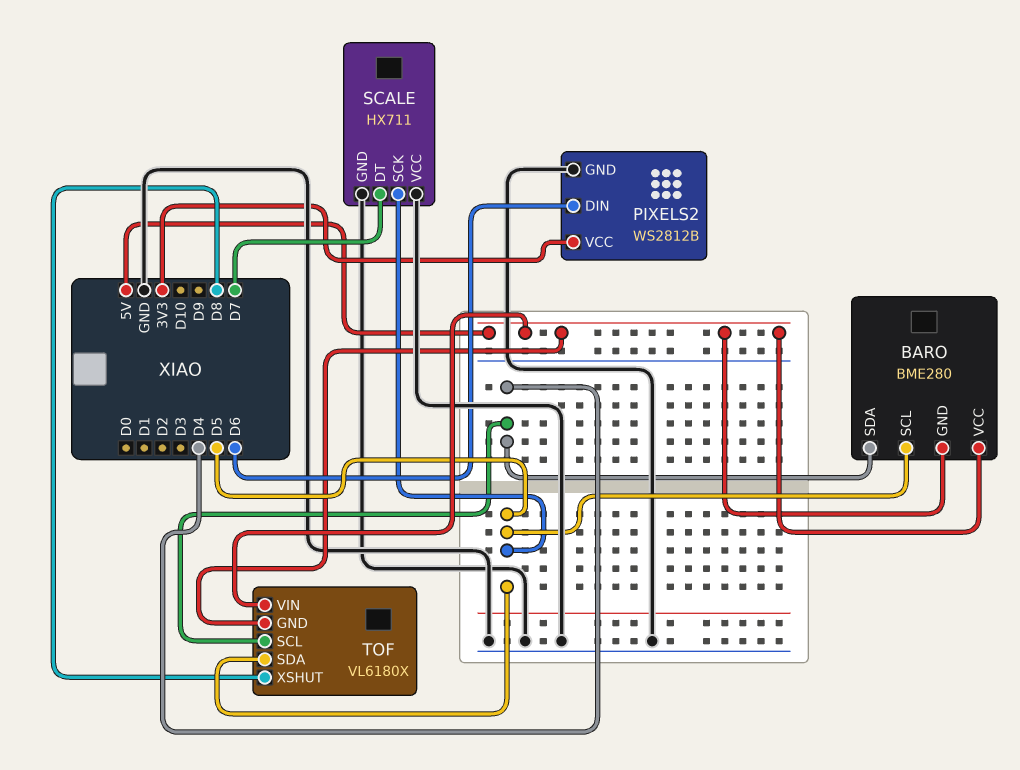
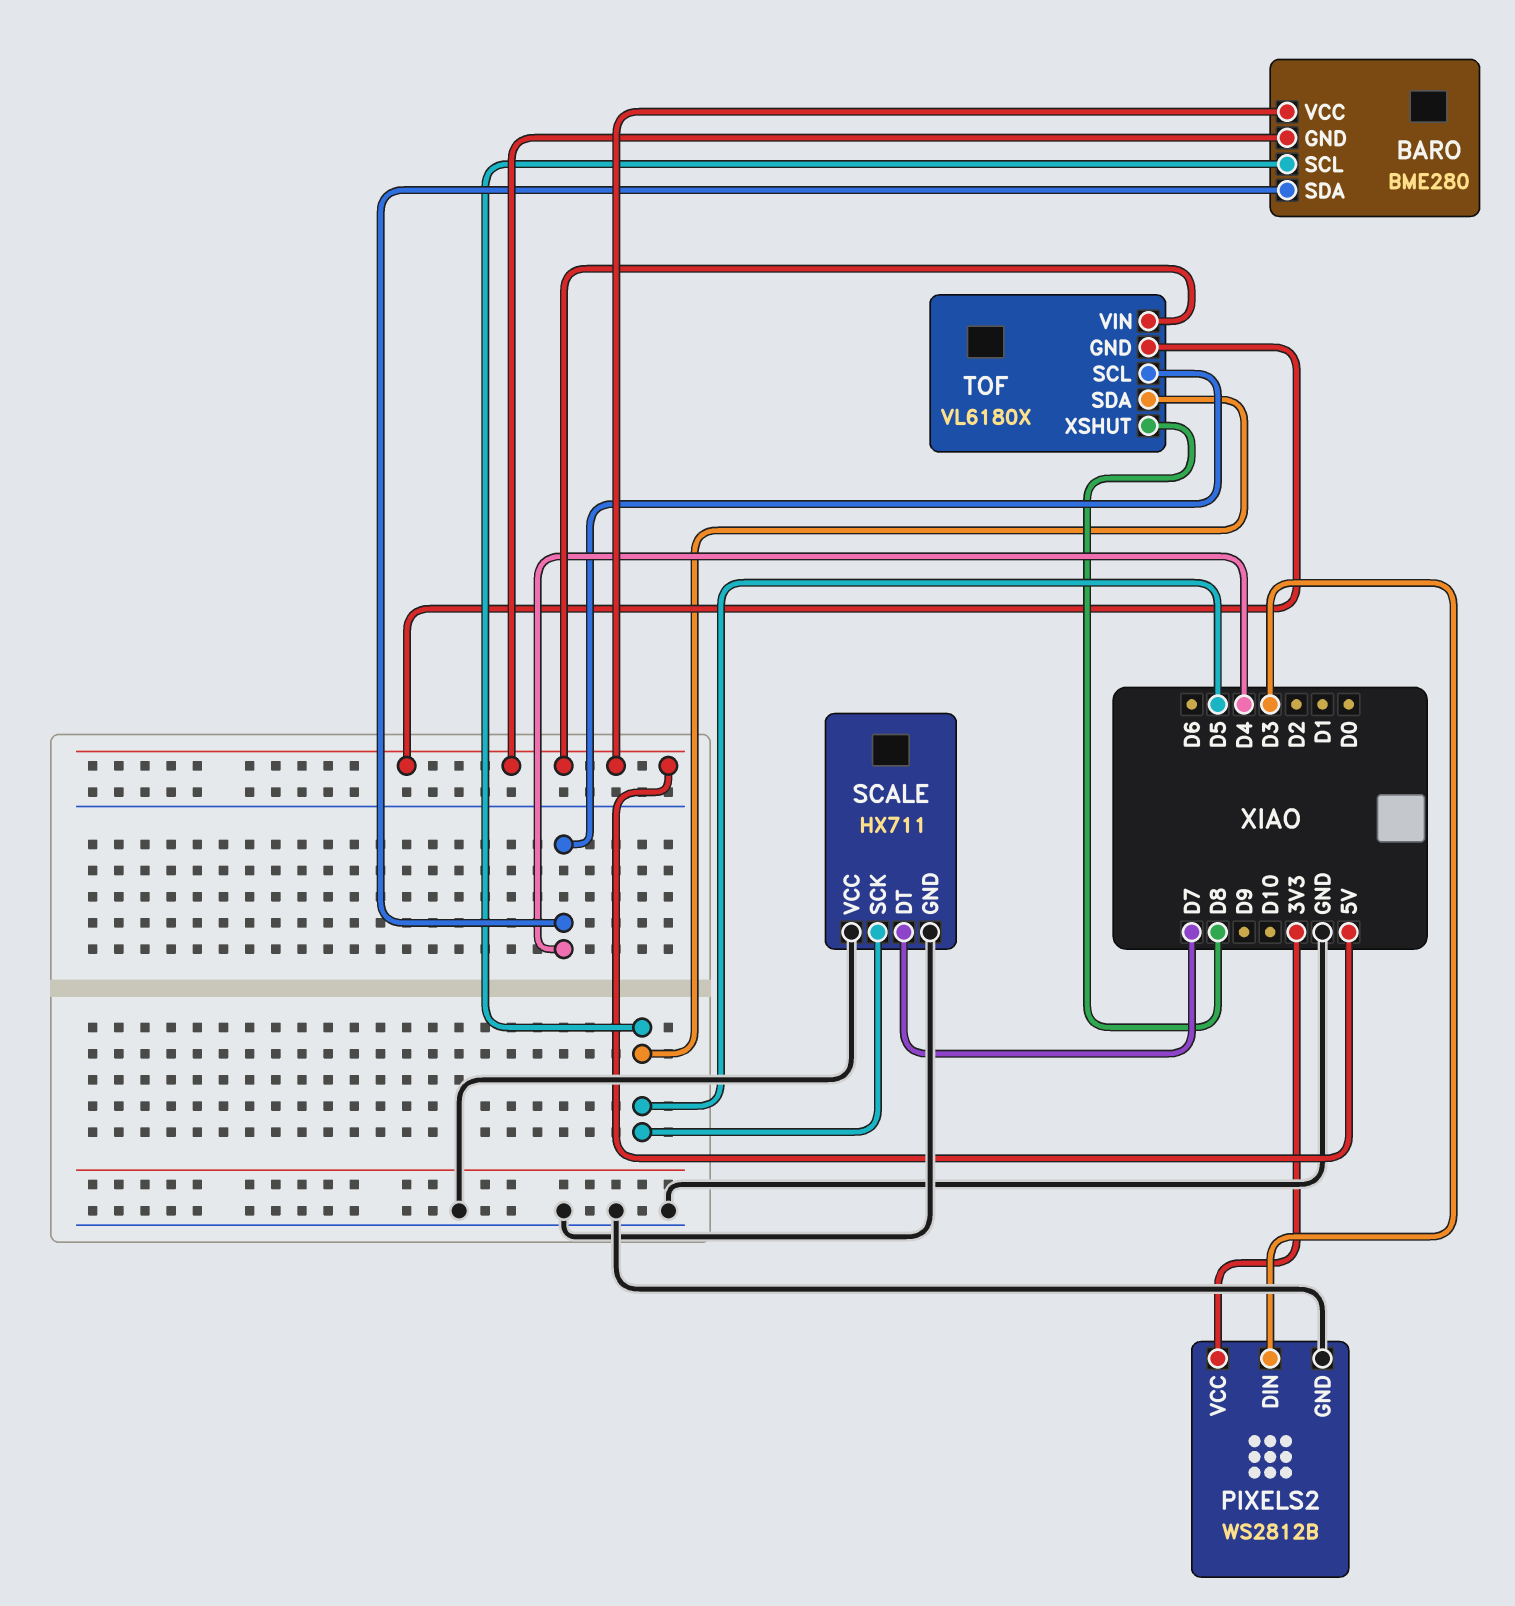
PIXELS2 pin DIN: D6 -> D3

